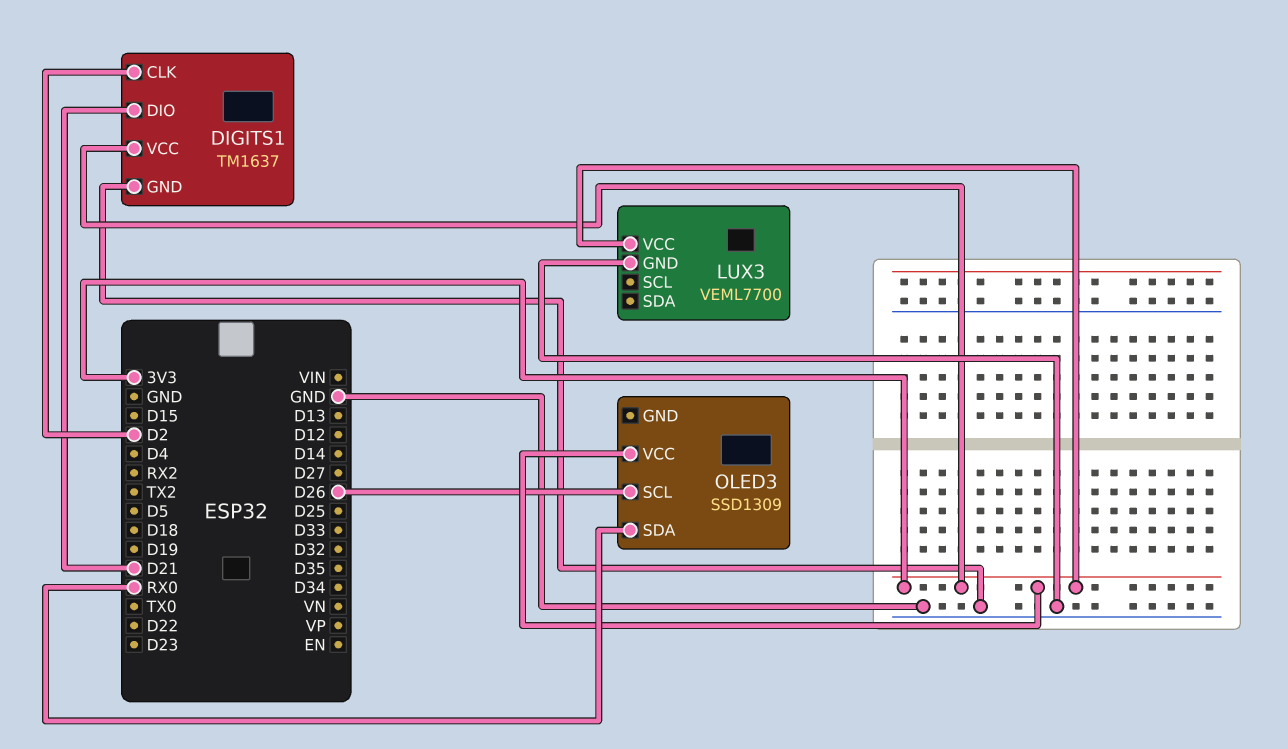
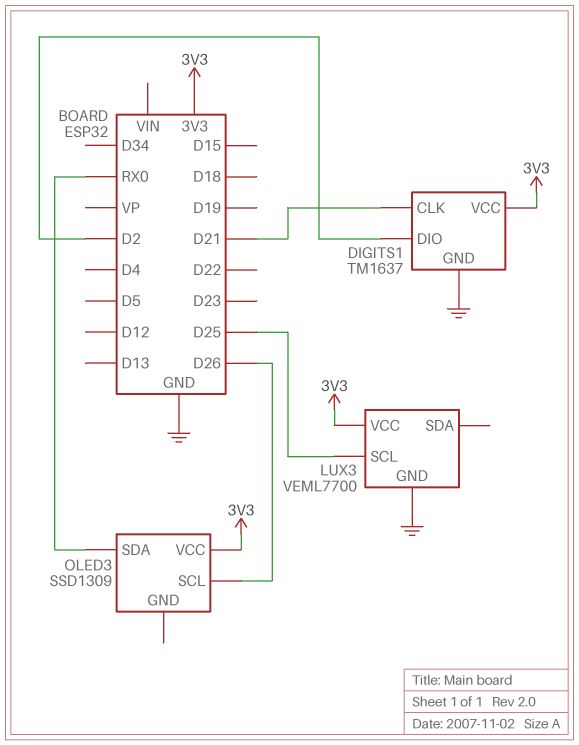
DIGITS1 pin CLK: D2 -> D21
DIGITS1 pin DIO: D21 -> D2
LUX3 pin SCL: none -> D25

